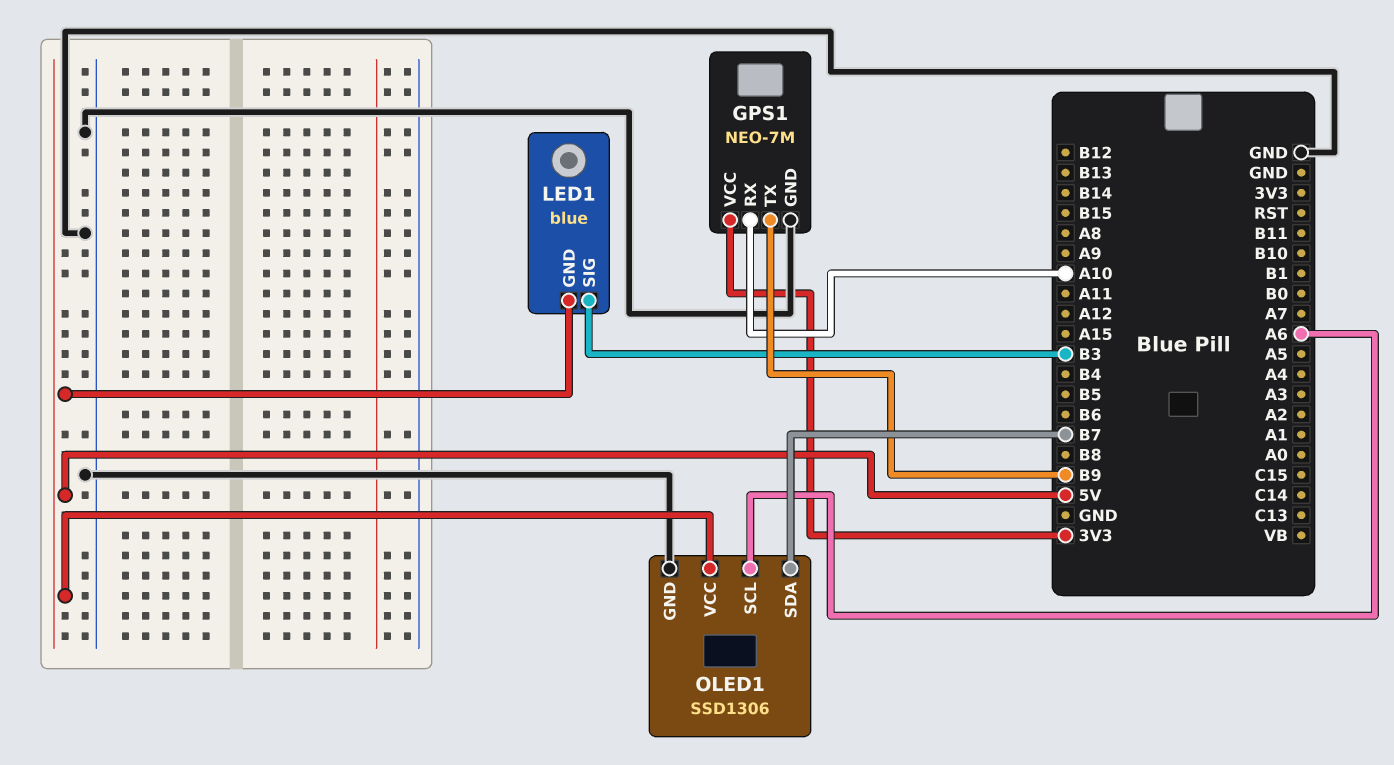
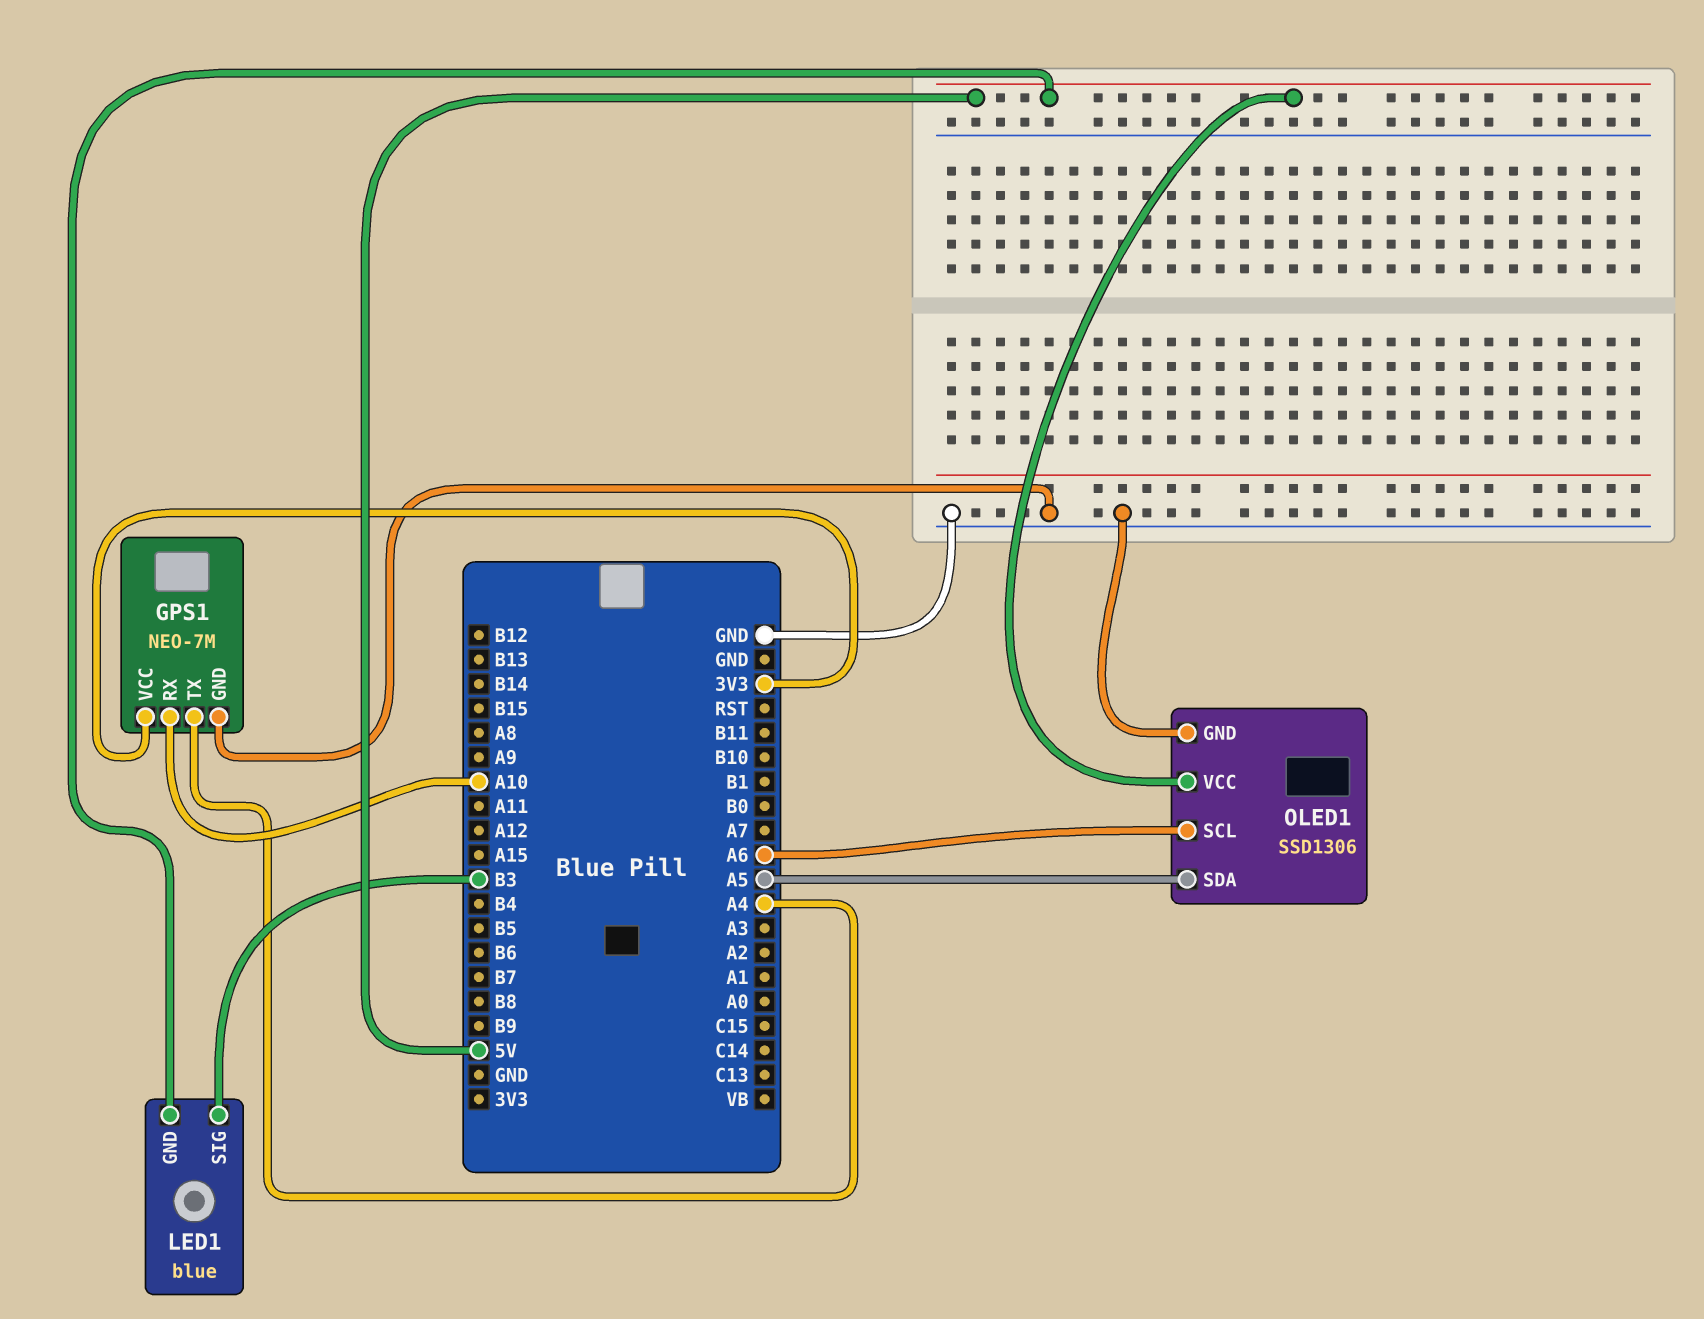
GPS1 pin TX: B9 -> A4
OLED1 pin SDA: B7 -> A5

